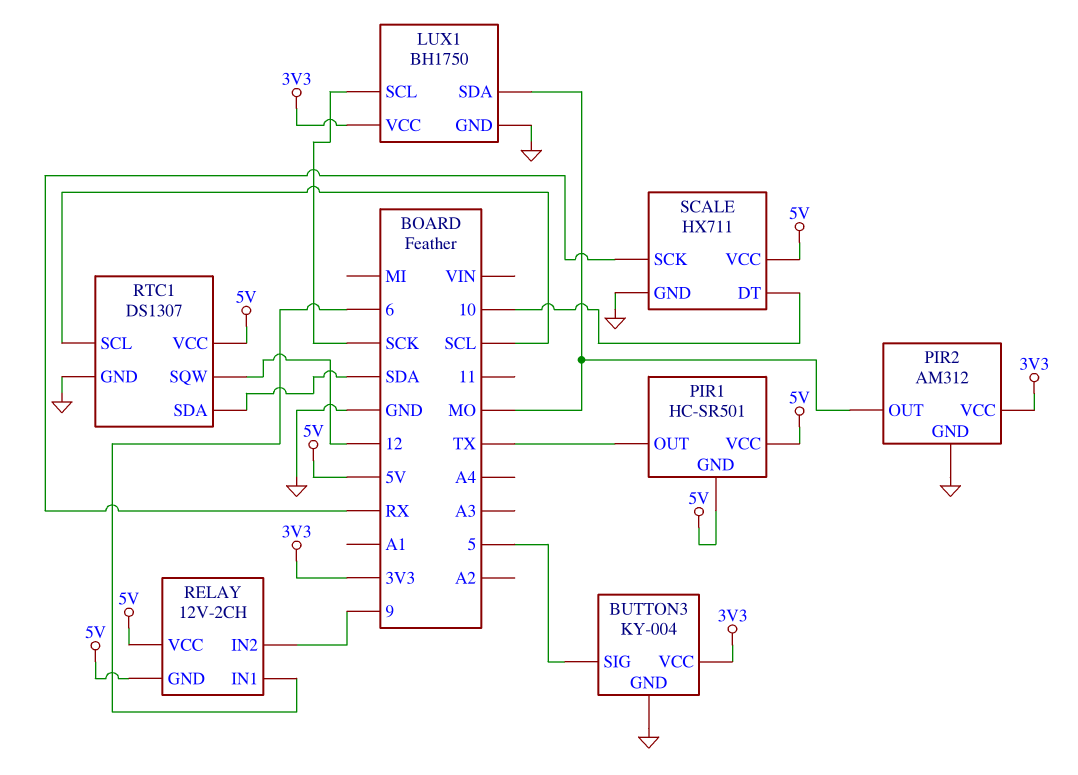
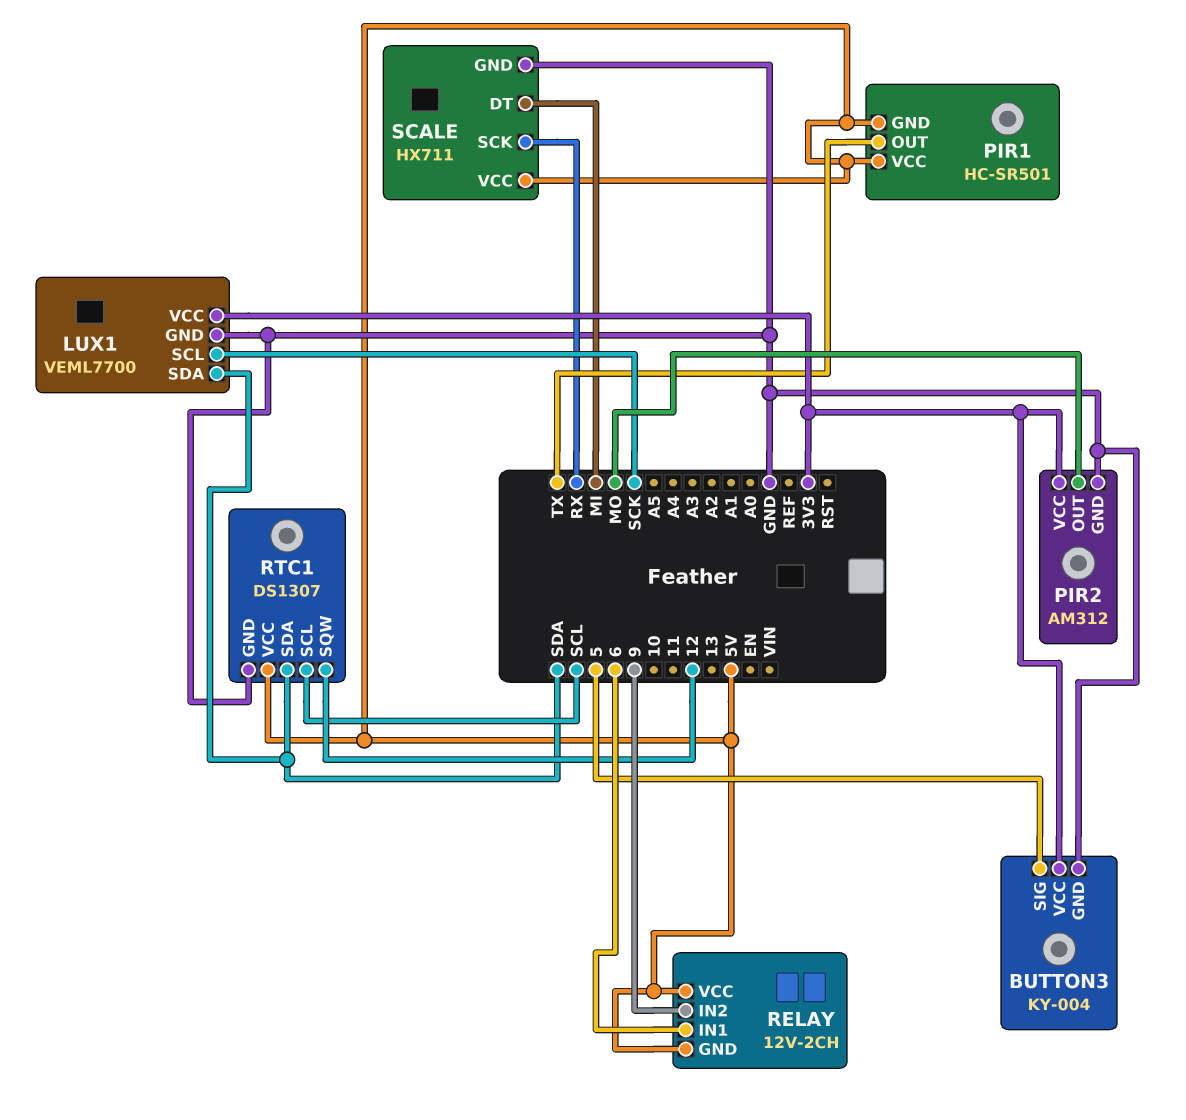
LUX1: BH1750 -> VEML7700
LUX1 pin SDA: MO -> SDA
SCALE pin DT: 10 -> MI

